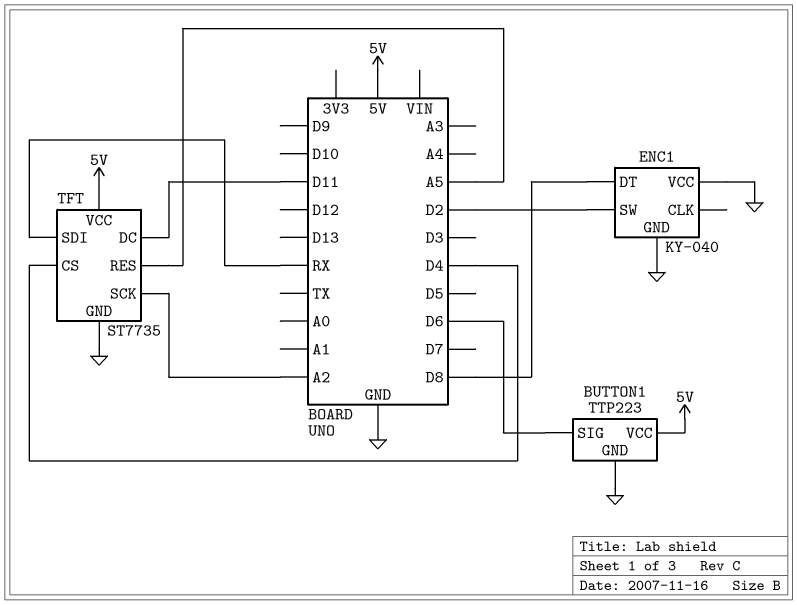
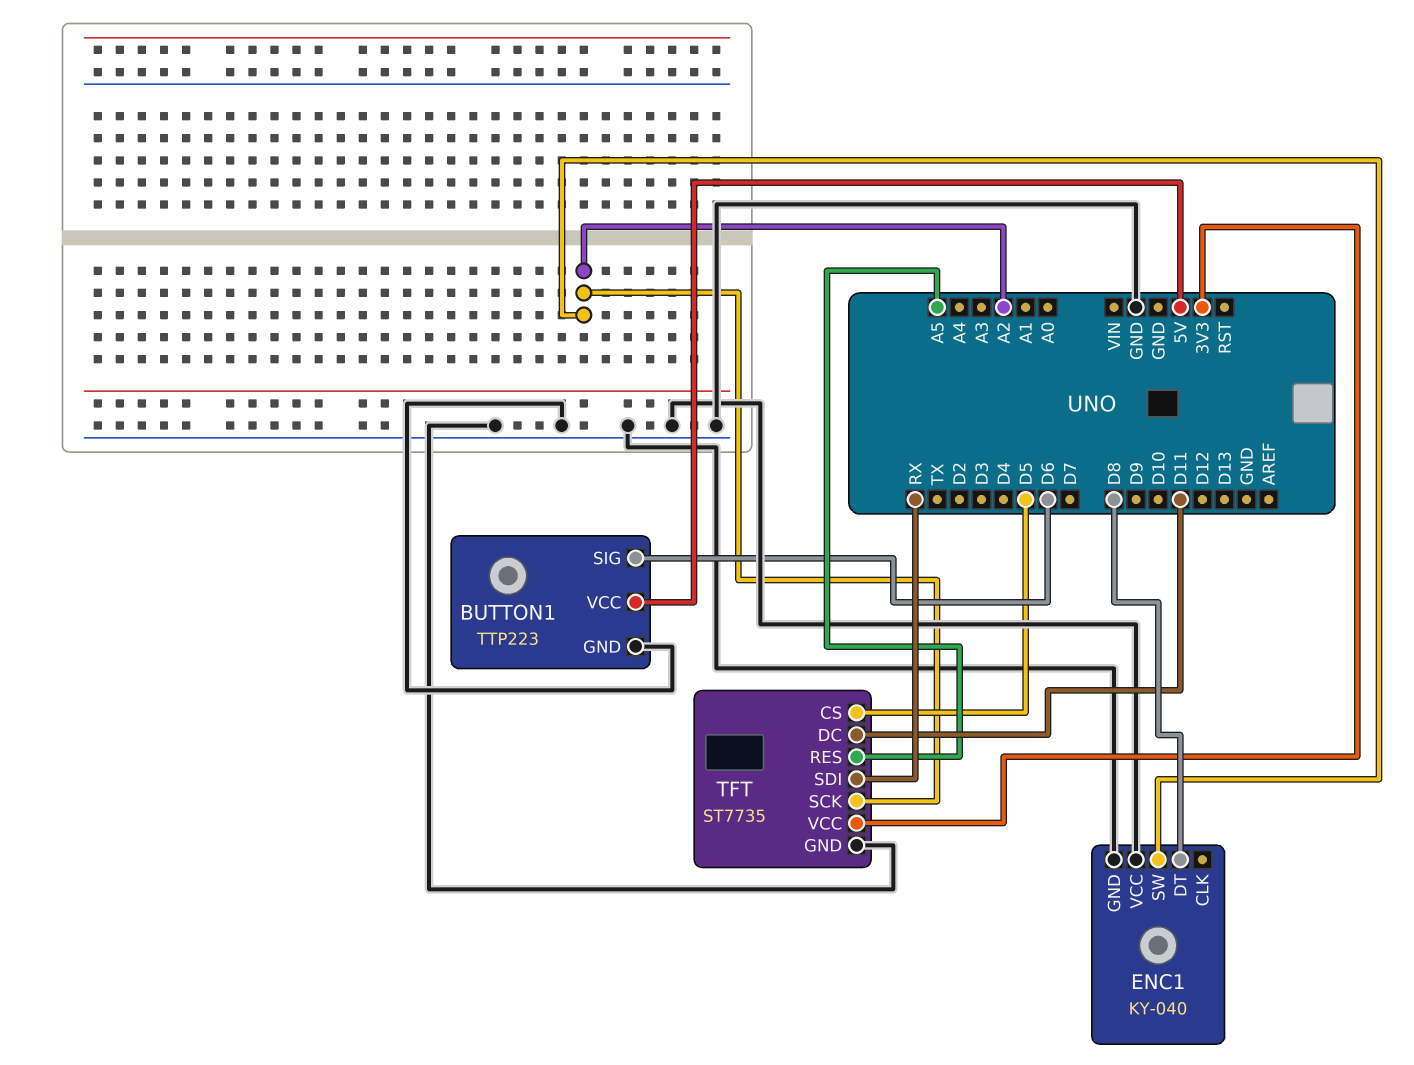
ENC1 pin SW: D2 -> A2
TFT pin CS: D4 -> D5
TFT pin VCC: 5V -> 3V3

